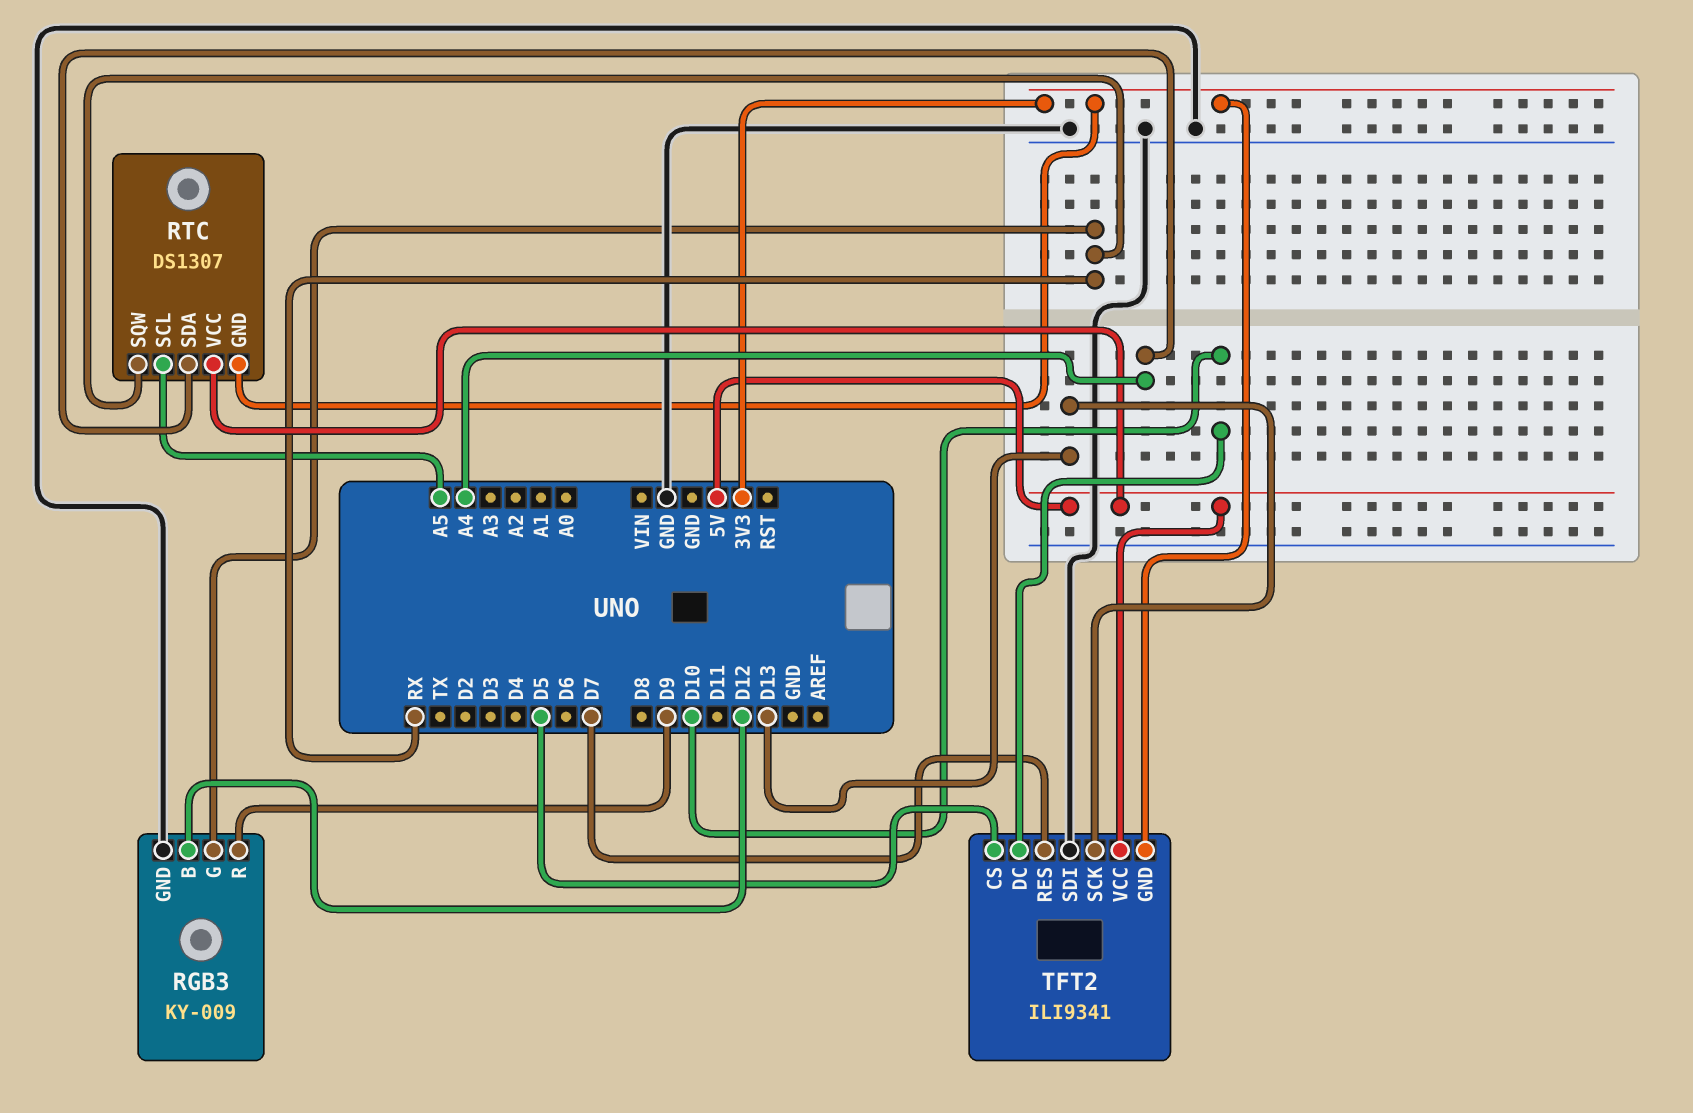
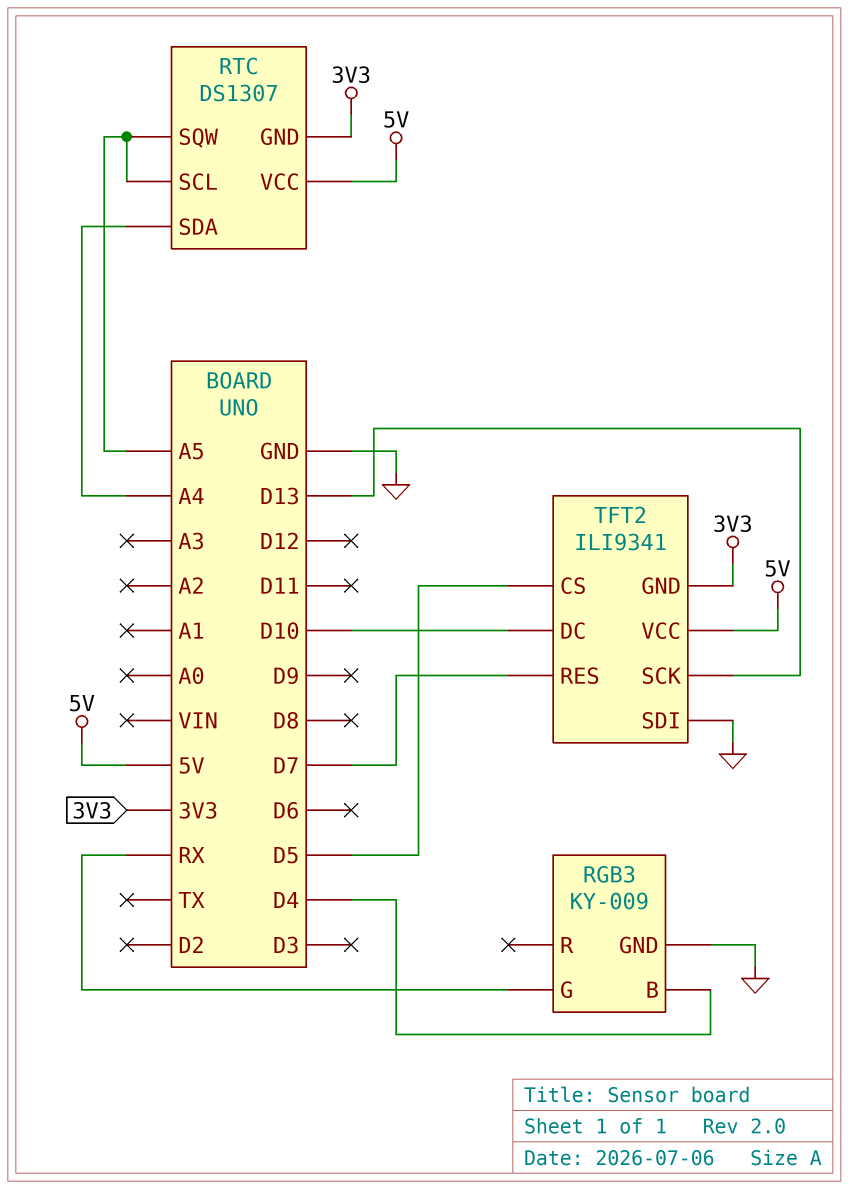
RGB3 pin B: D12 -> D4
RGB3 pin R: D9 -> none
RTC pin SQW: RX -> A5

